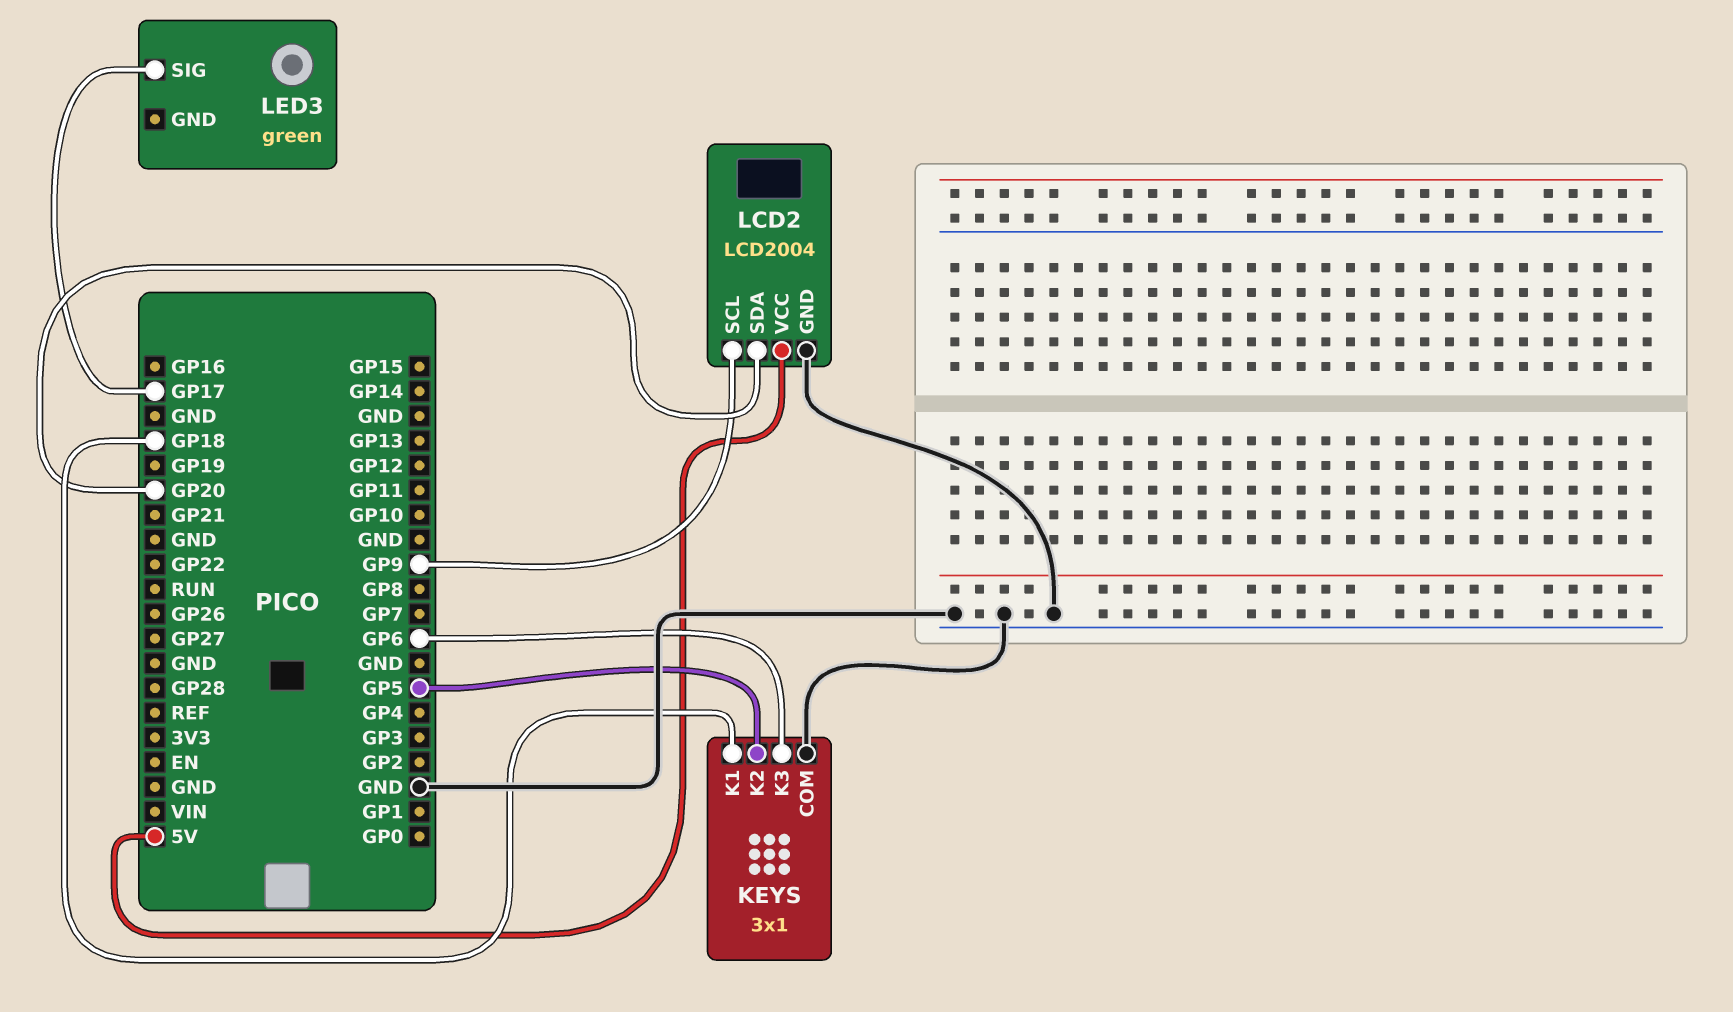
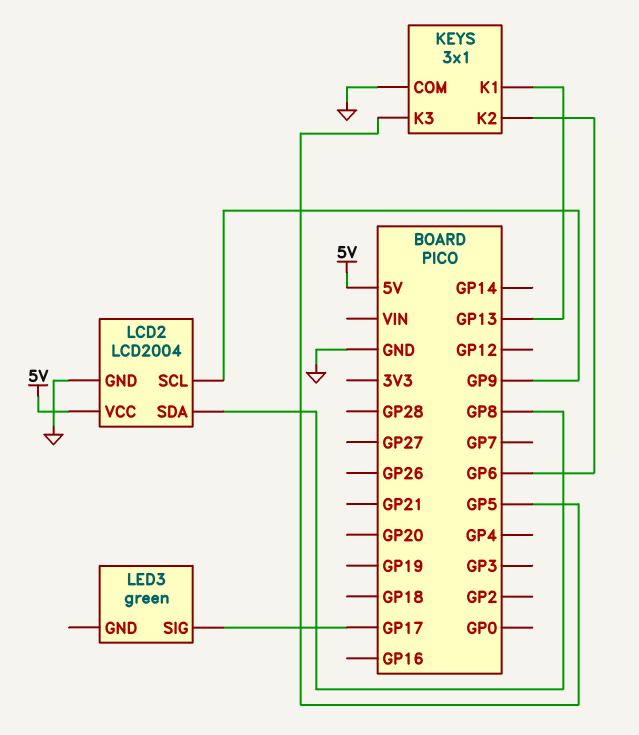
KEYS pin K1: GP18 -> GP13
KEYS pin K2: GP5 -> GP6
KEYS pin K3: GP6 -> GP5
LCD2 pin SDA: GP20 -> GP8

